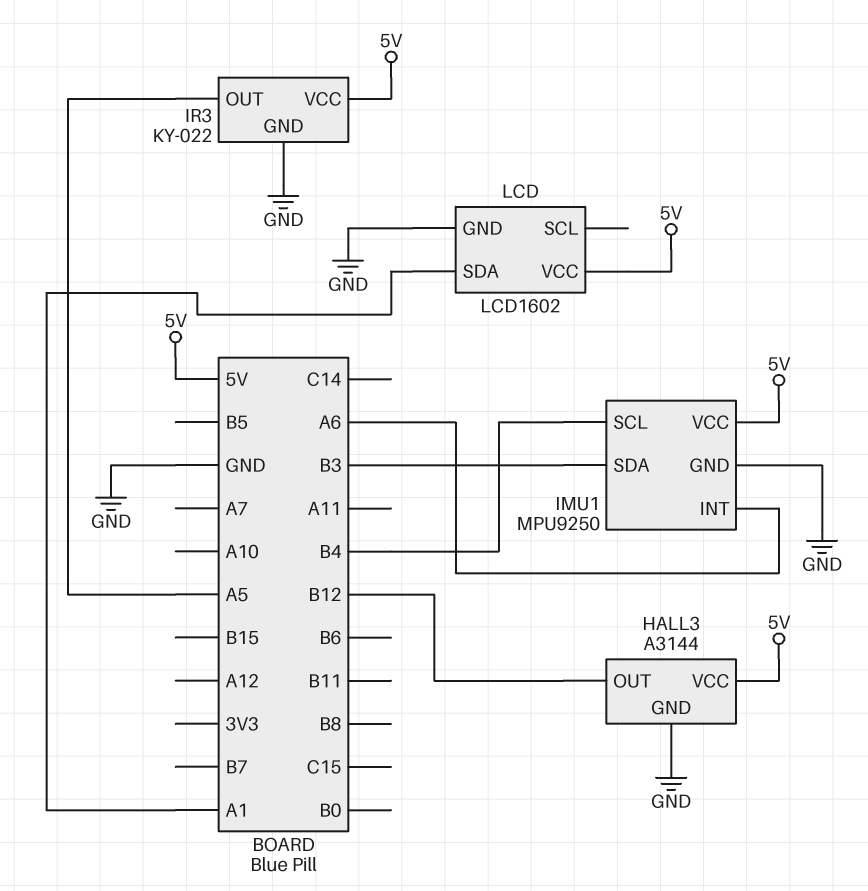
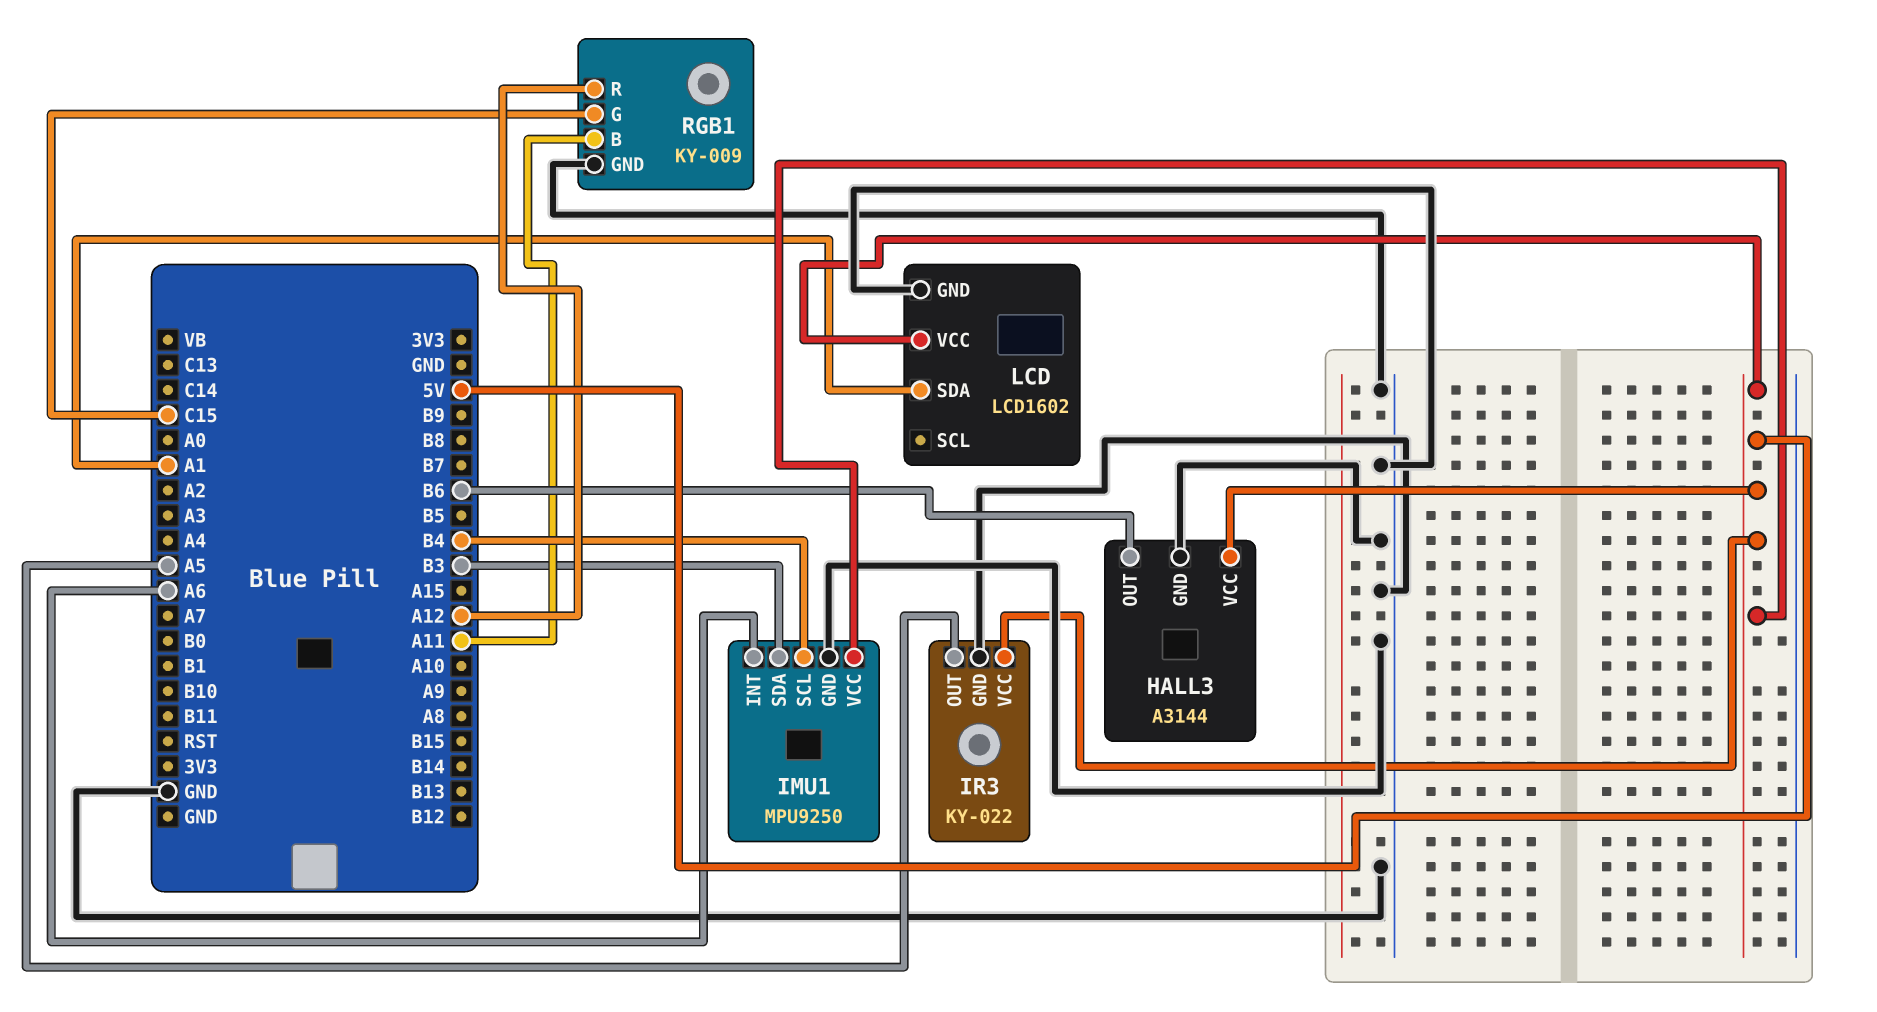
HALL3 pin OUT: B12 -> B6
RGB1: none -> KY-009
RGB1 pin B: none -> A11
RGB1 pin G: none -> C15
RGB1 pin GND: none -> GND
RGB1 pin R: none -> A12

